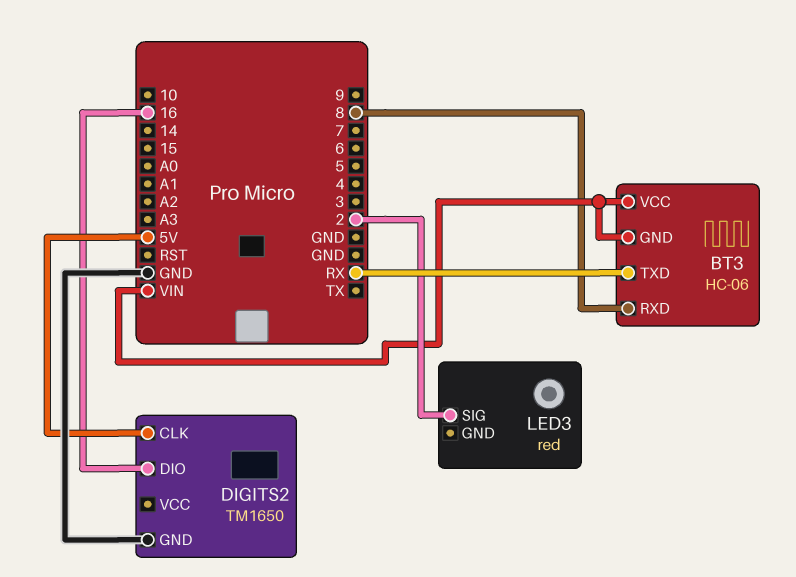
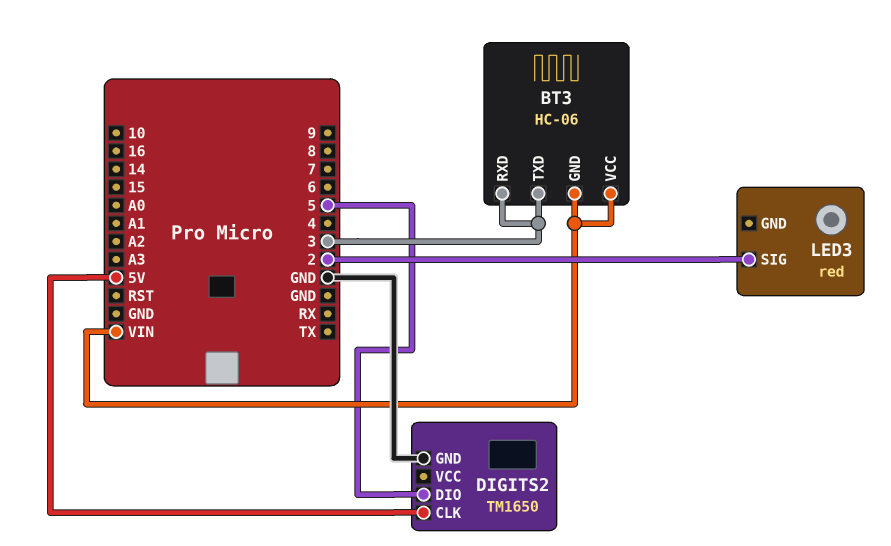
BT3 pin RXD: 8 -> 3
BT3 pin TXD: RX -> 3
DIGITS2 pin DIO: 16 -> 5

